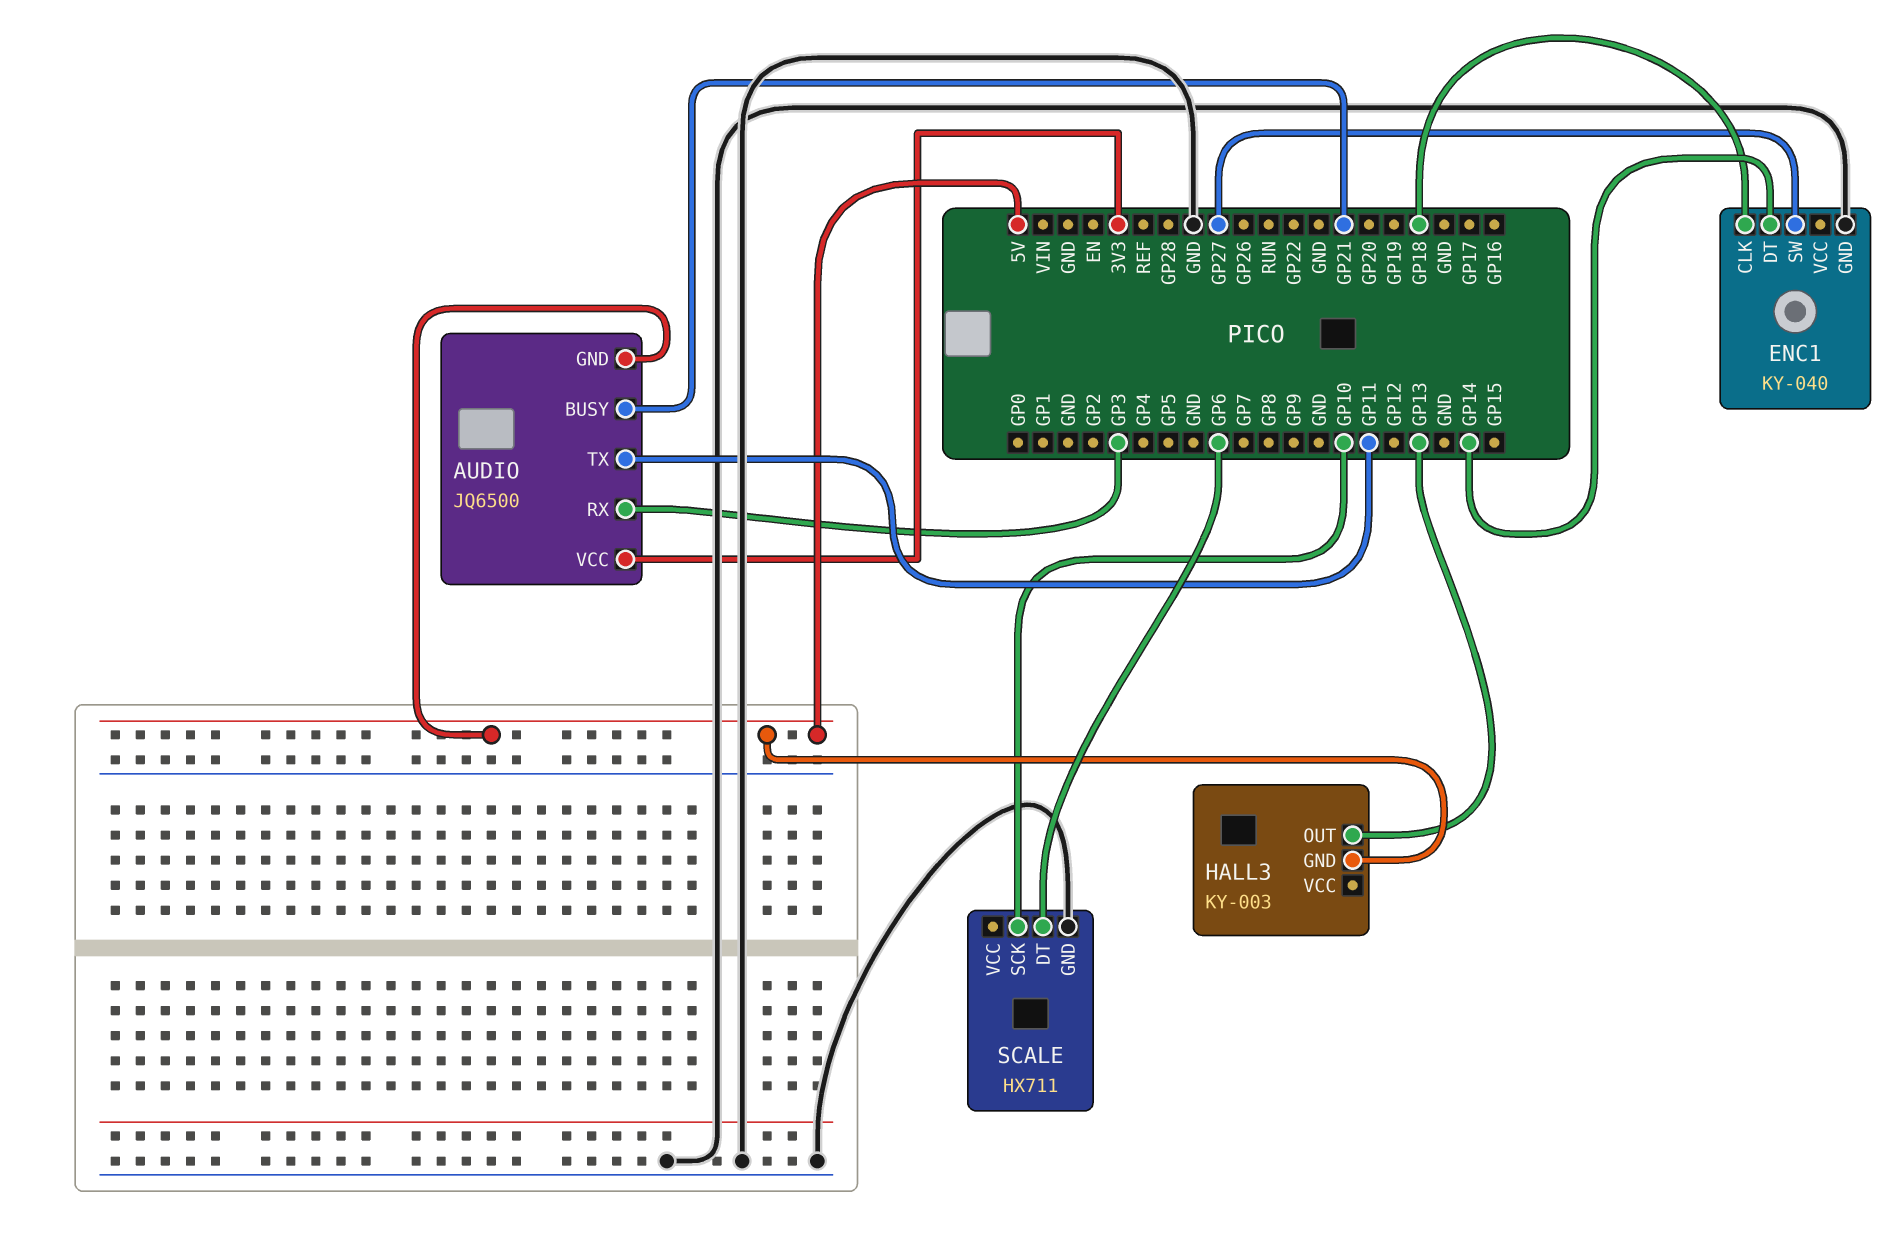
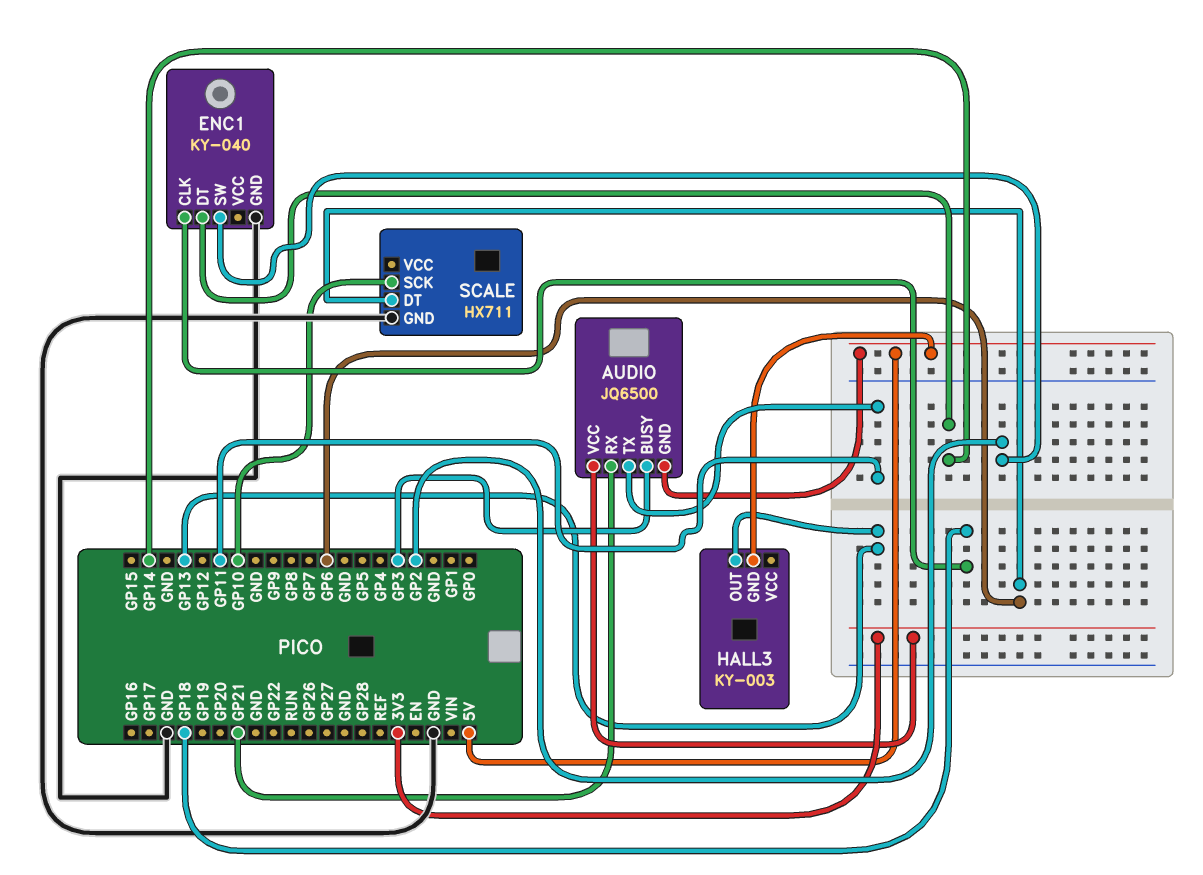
AUDIO pin BUSY: GP21 -> GP3
AUDIO pin RX: GP3 -> GP21
ENC1 pin SW: GP27 -> GP2

